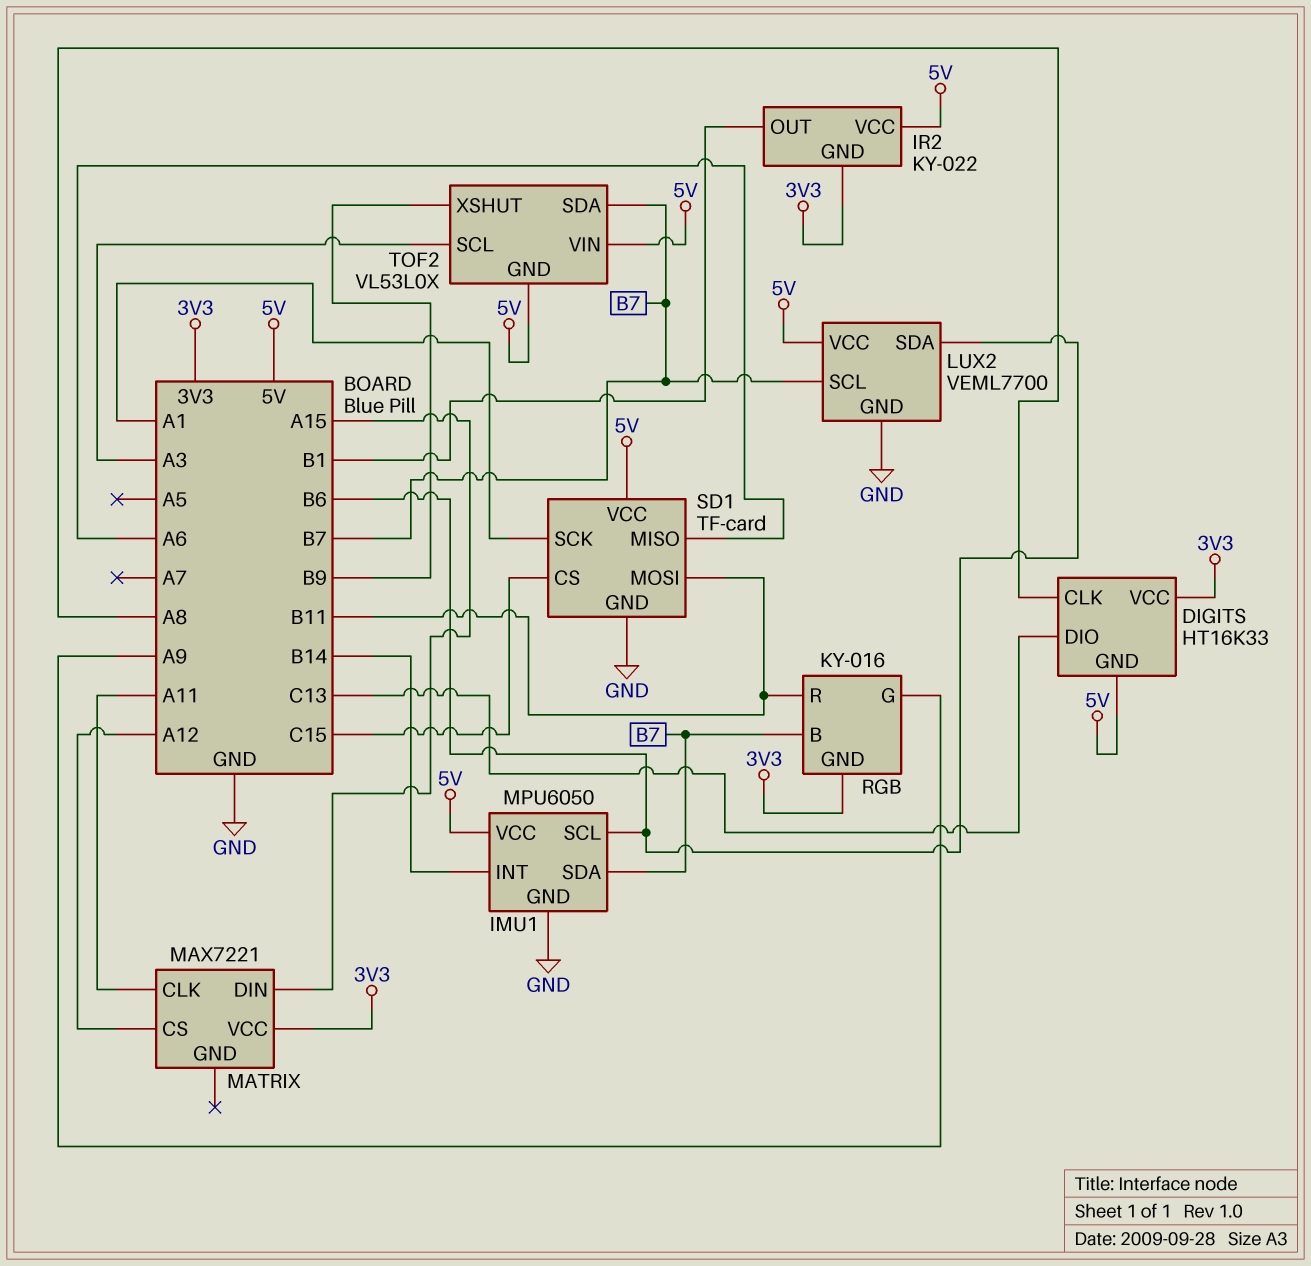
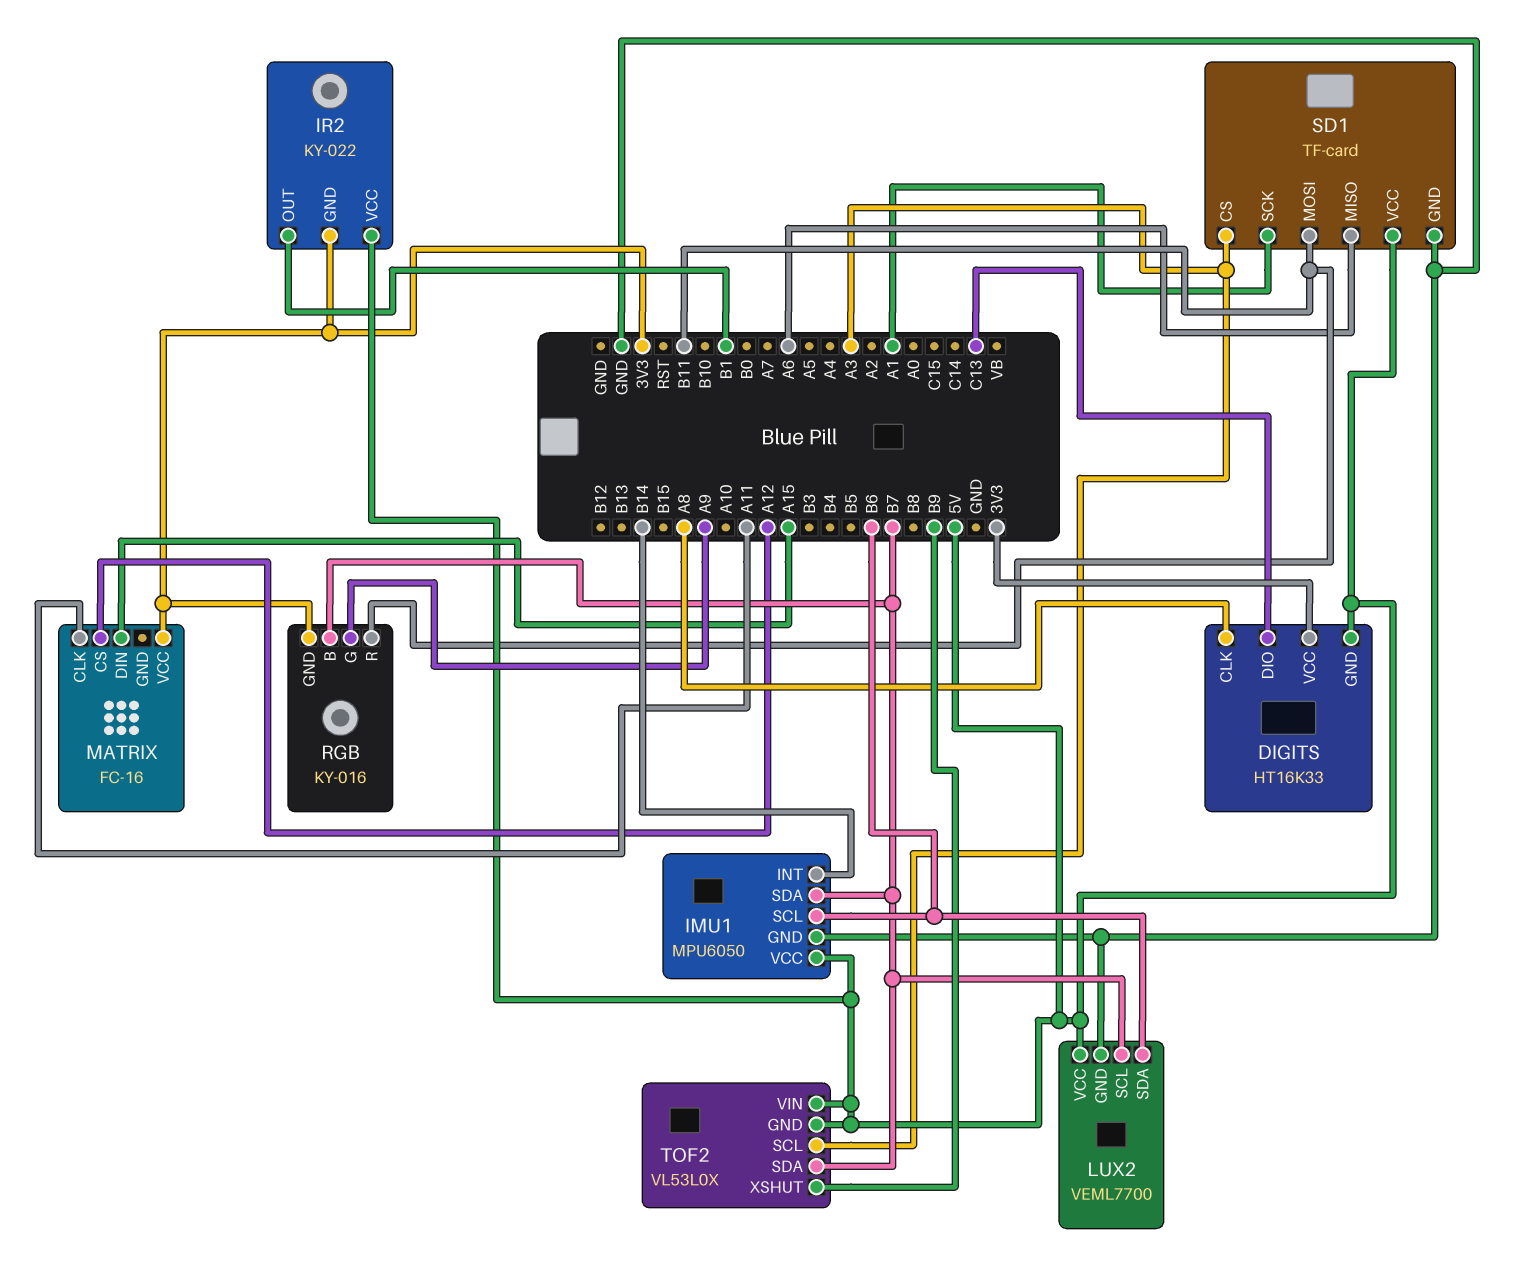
MATRIX: MAX7221 -> FC-16
SD1 pin CS: C15 -> A3

